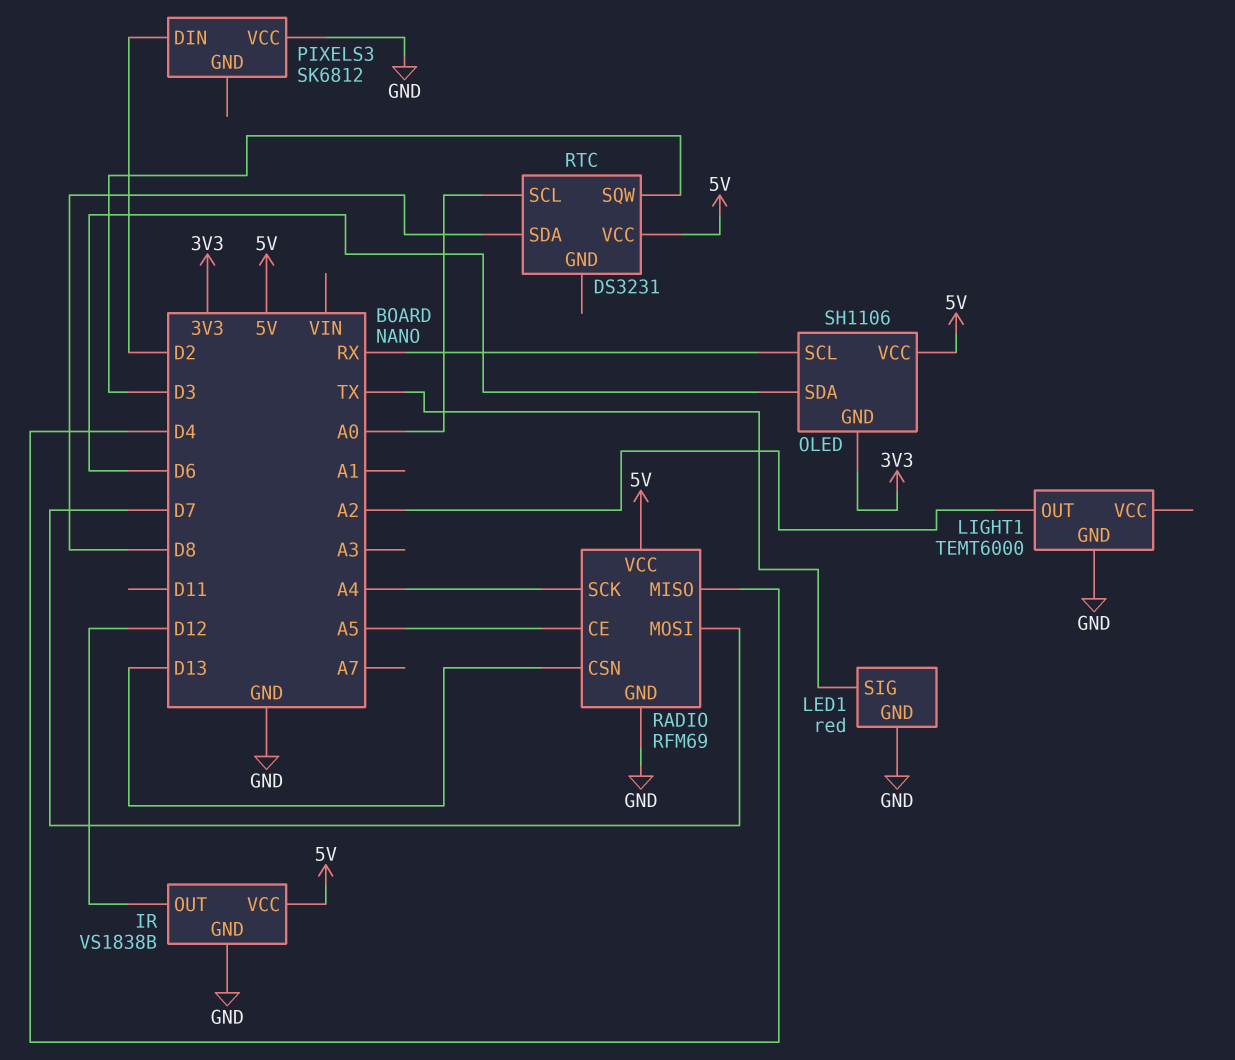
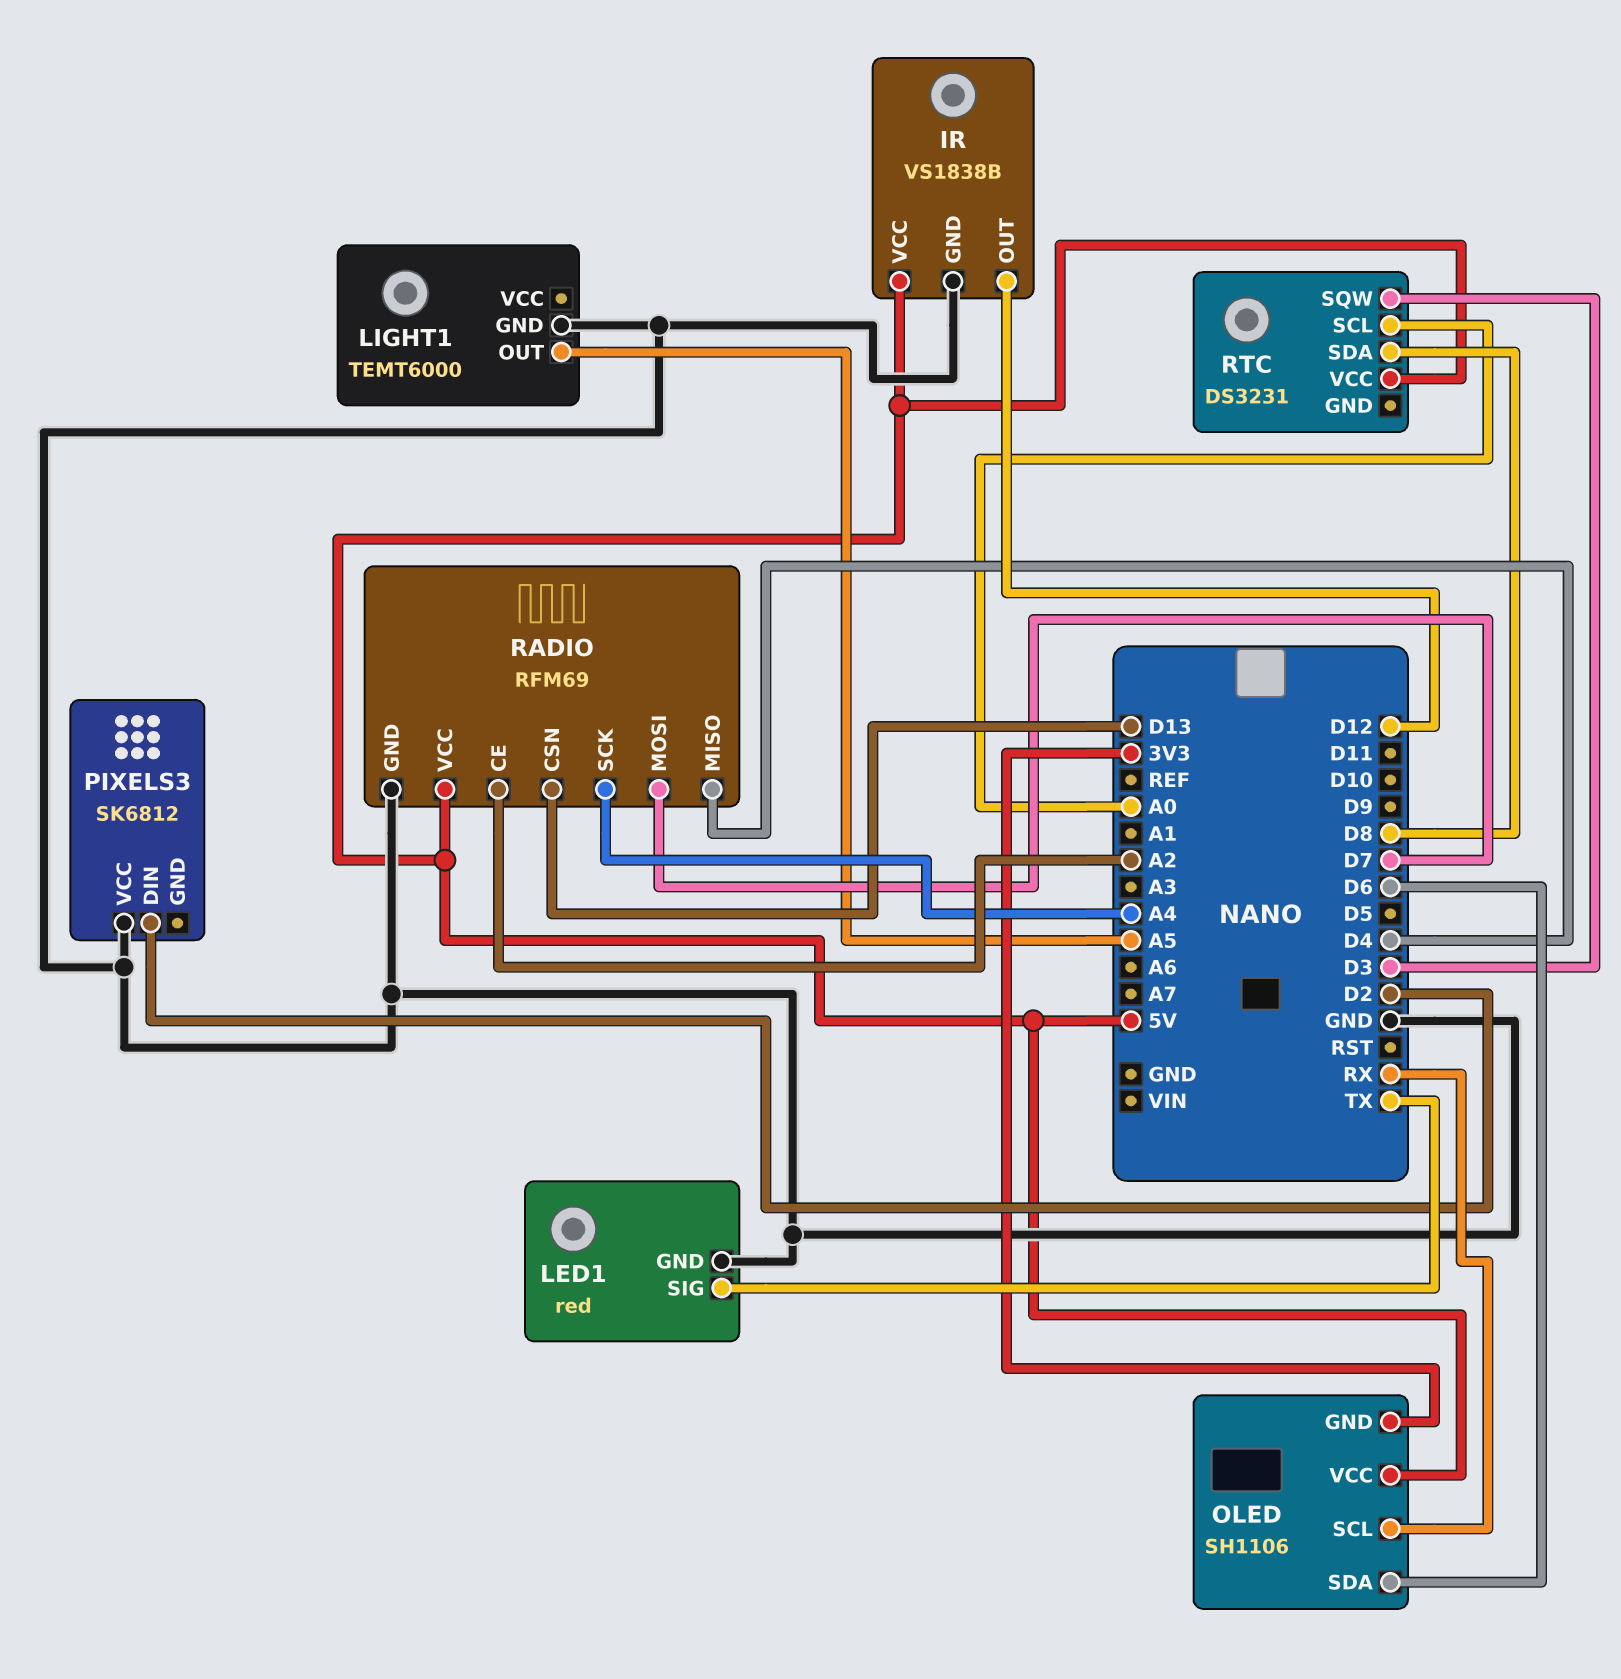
LIGHT1 pin OUT: A2 -> A5
RADIO pin CE: A5 -> A2

